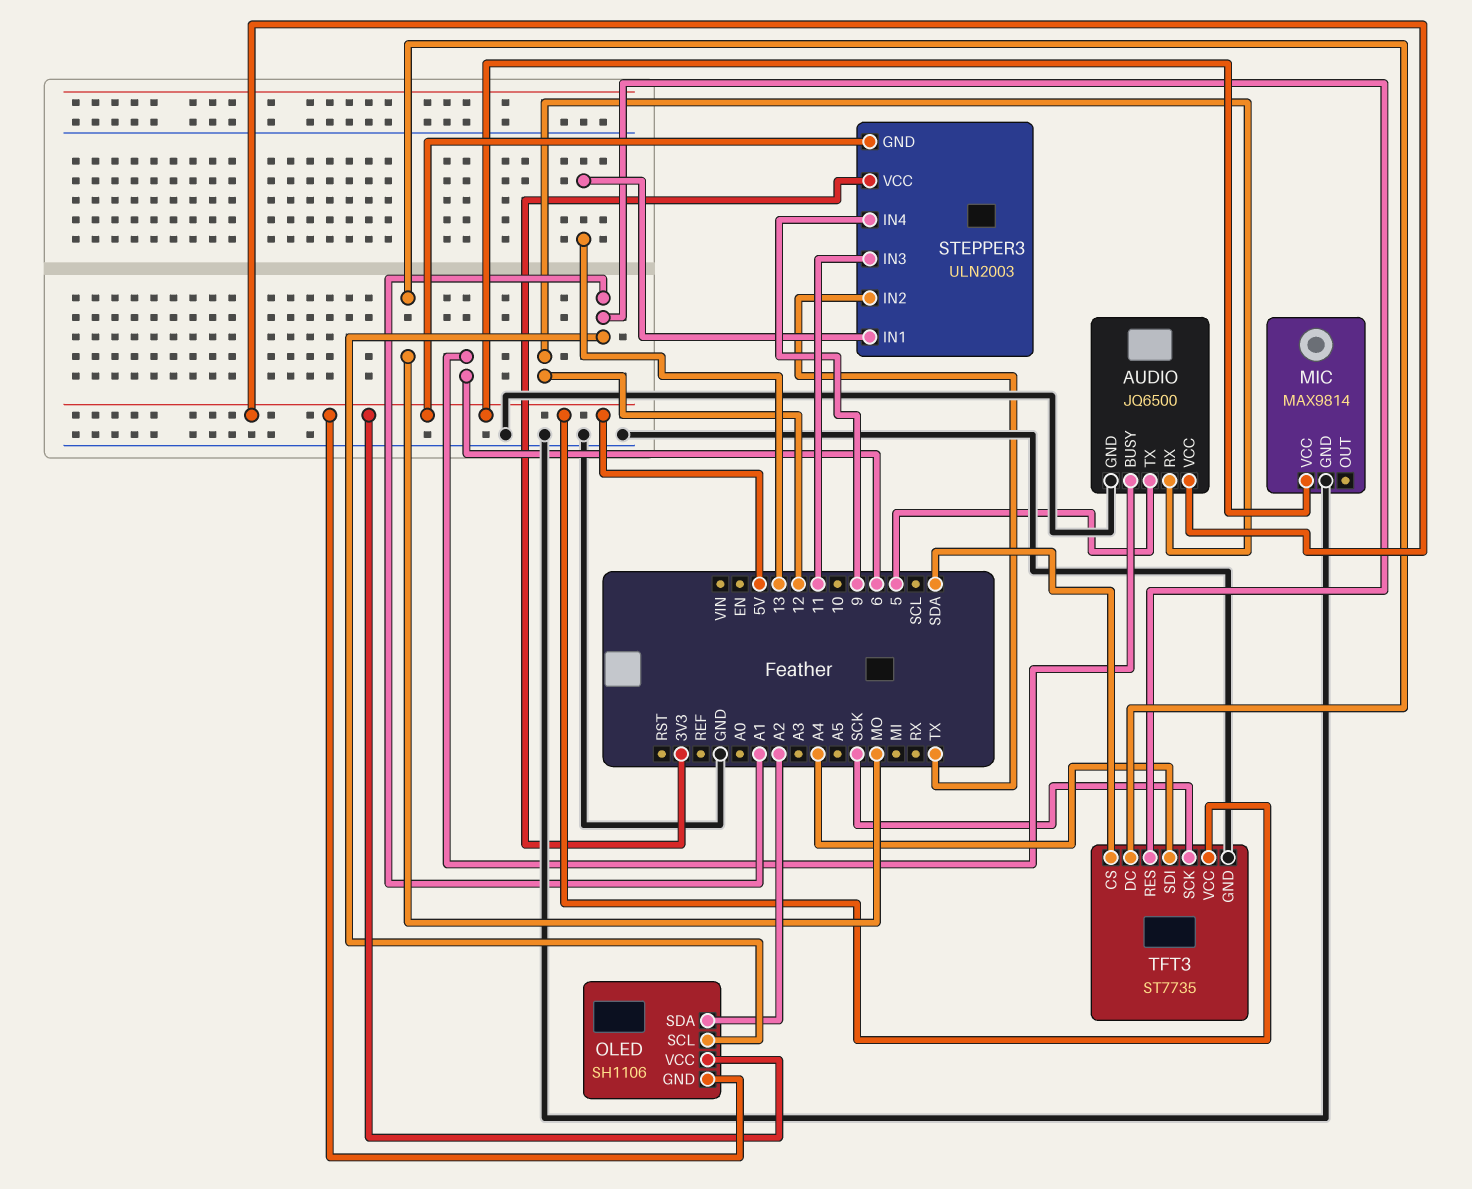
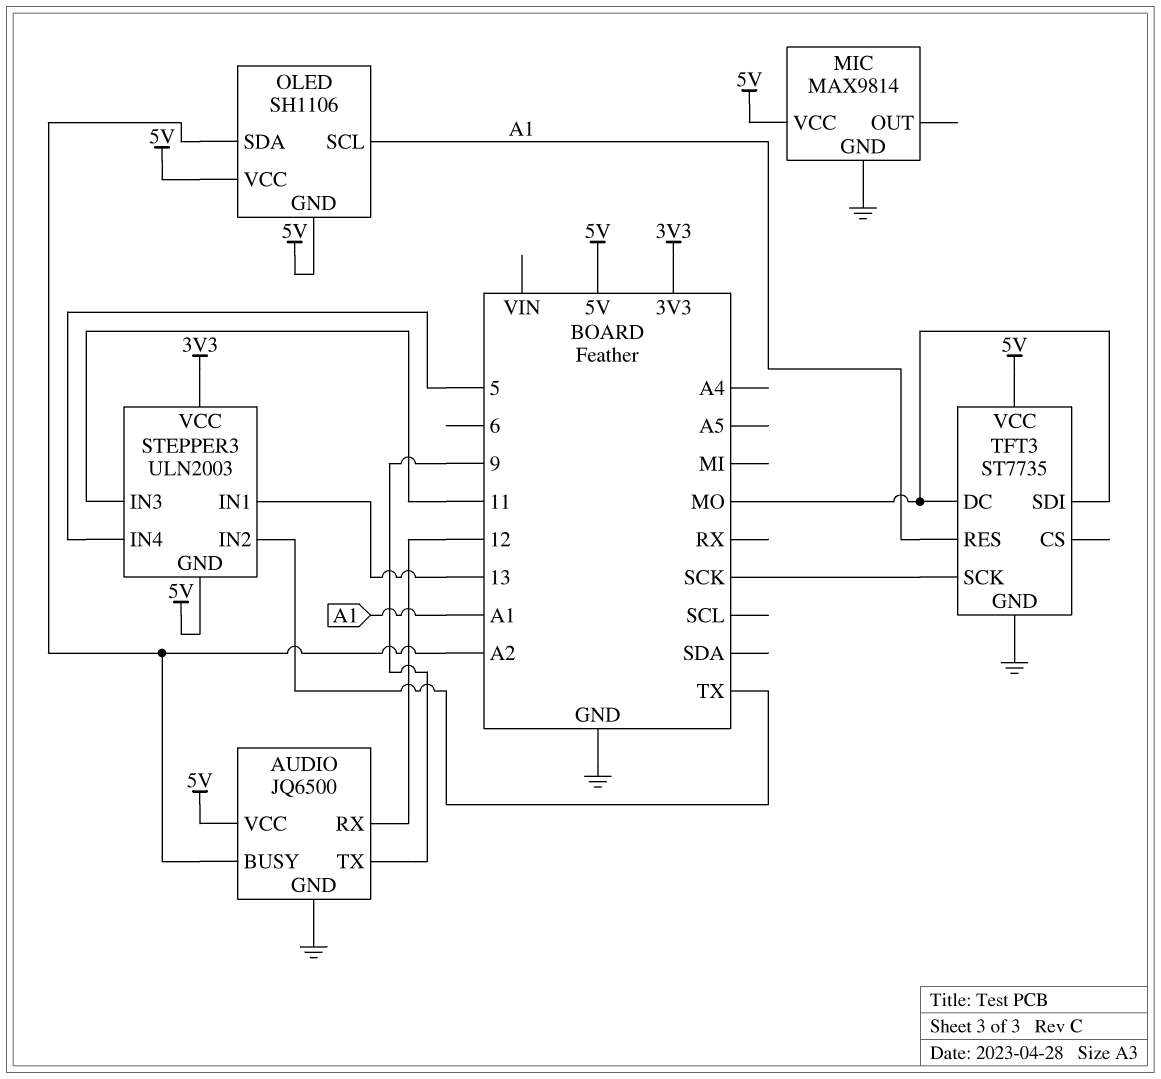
AUDIO pin BUSY: 6 -> A2
AUDIO pin TX: 5 -> 9
STEPPER3 pin IN4: 9 -> 5
TFT3 pin CS: SDA -> none
TFT3 pin SDI: A4 -> MO

